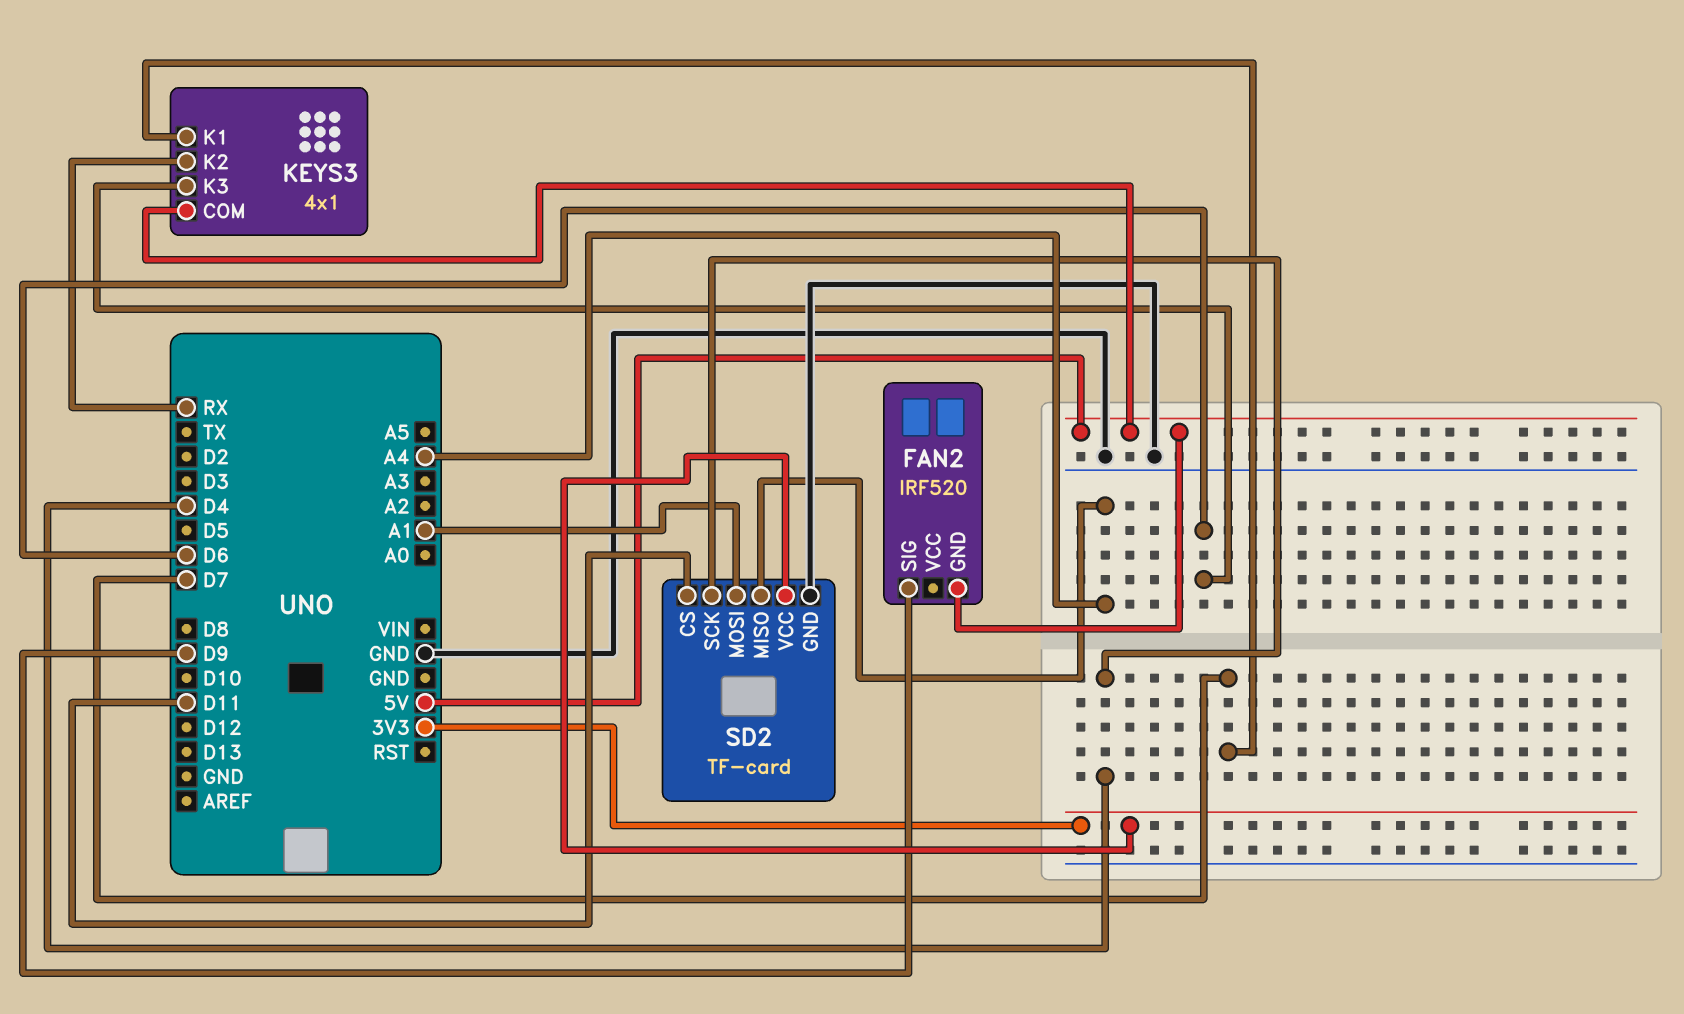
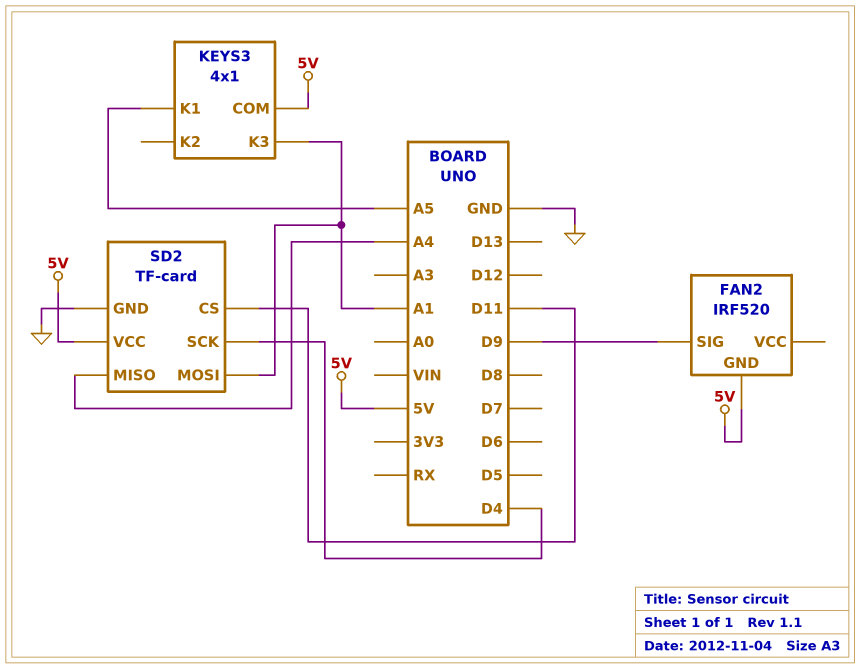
KEYS3 pin K1: D7 -> A5
KEYS3 pin K2: RX -> none
KEYS3 pin K3: D6 -> A1
SD2 pin VCC: 3V3 -> 5V

